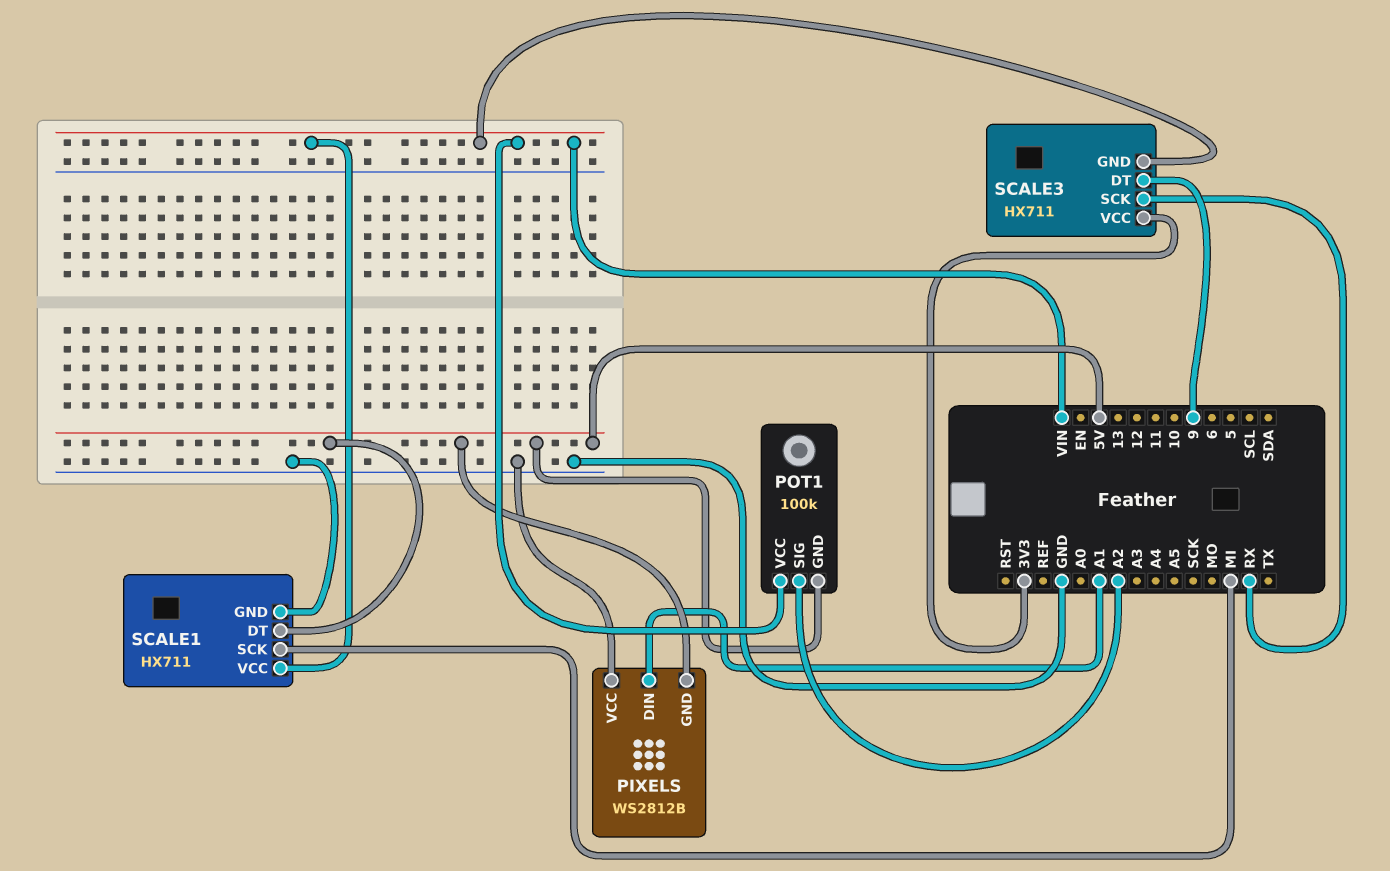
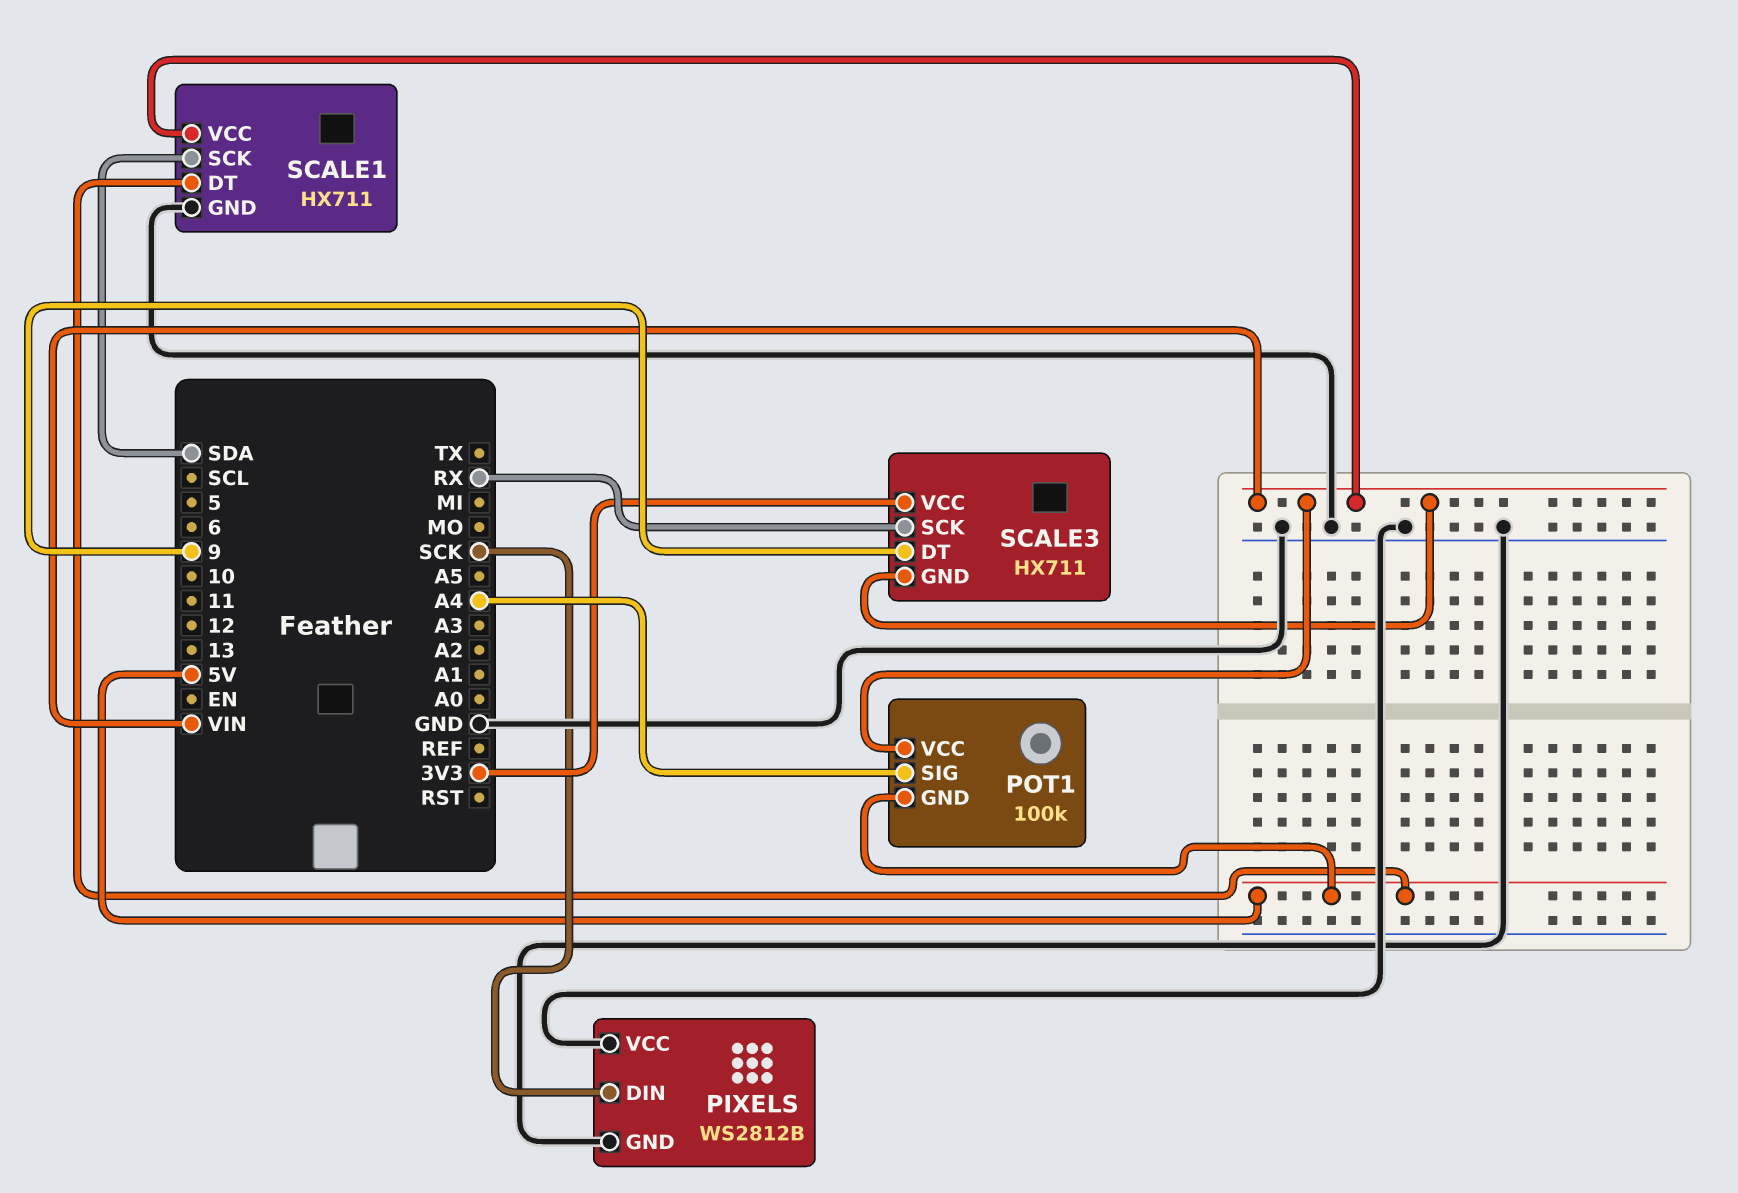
PIXELS pin DIN: A1 -> SCK
PIXELS pin GND: 5V -> GND
POT1 pin SIG: A2 -> A4
SCALE1 pin SCK: MI -> SDA

